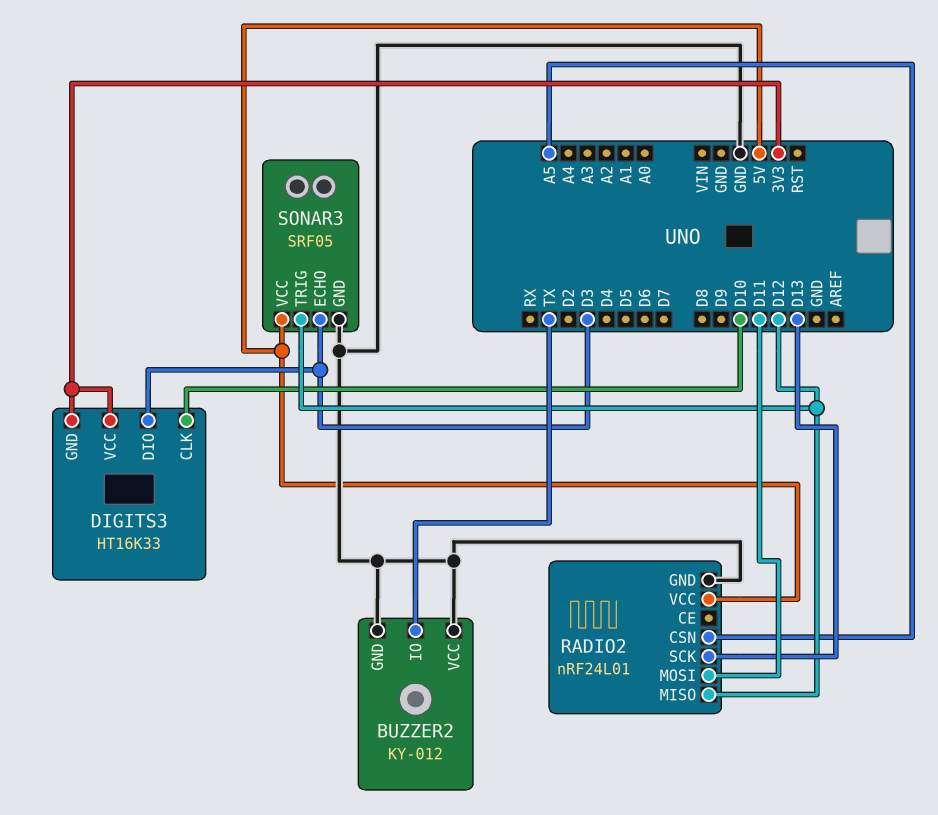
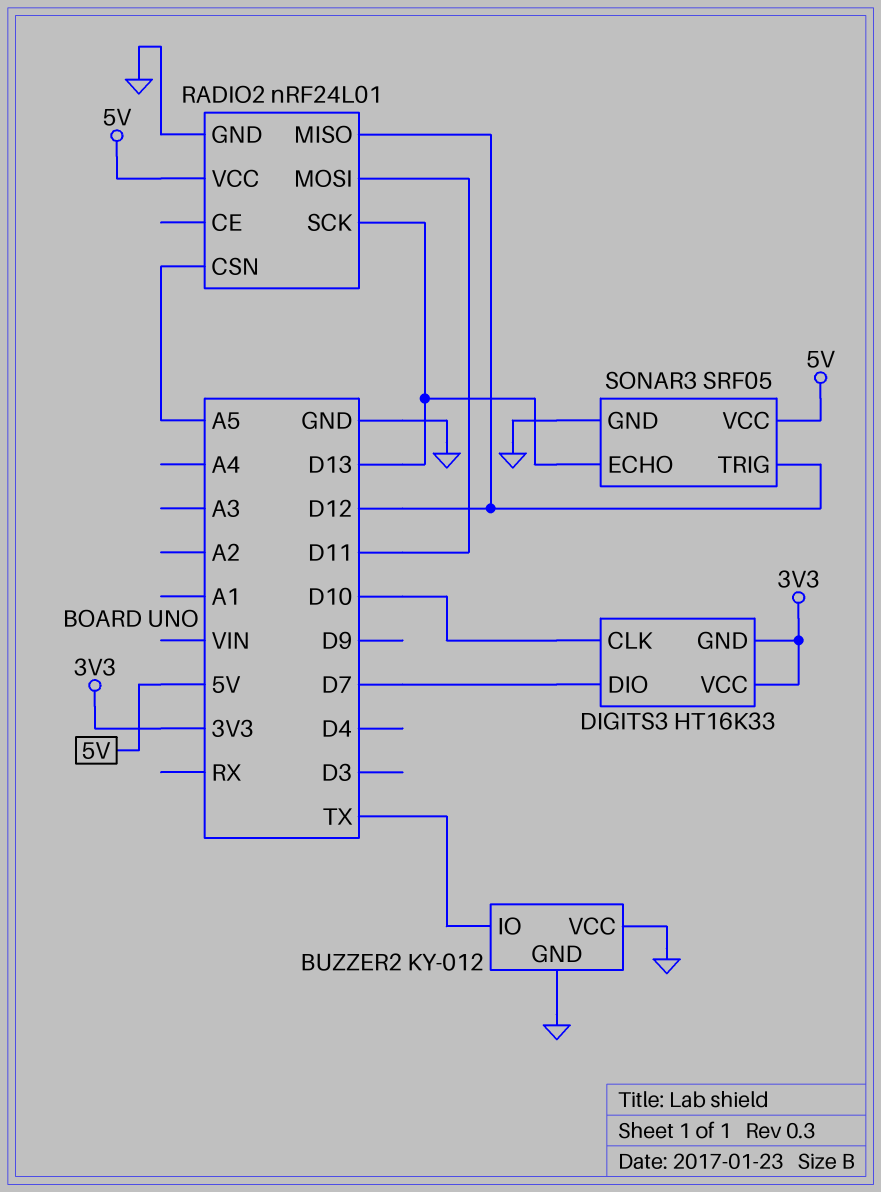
DIGITS3 pin DIO: D3 -> D7
SONAR3 pin ECHO: D3 -> D13

